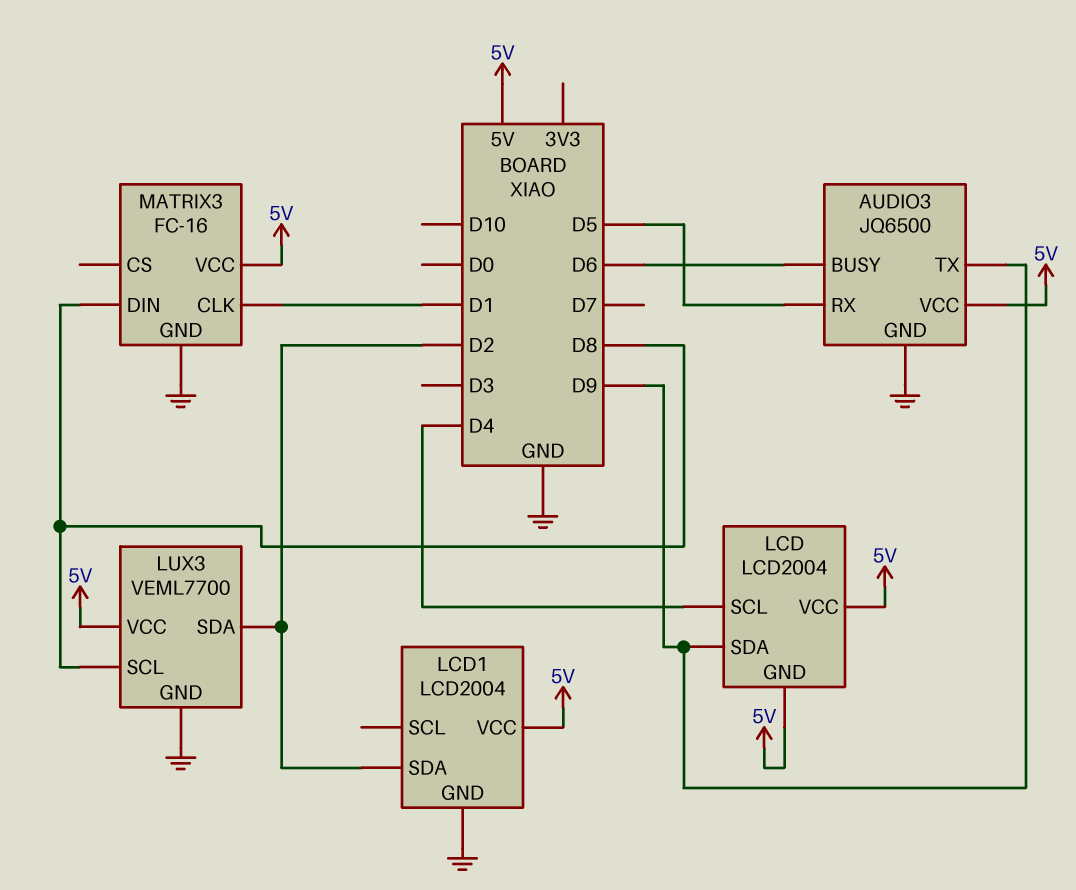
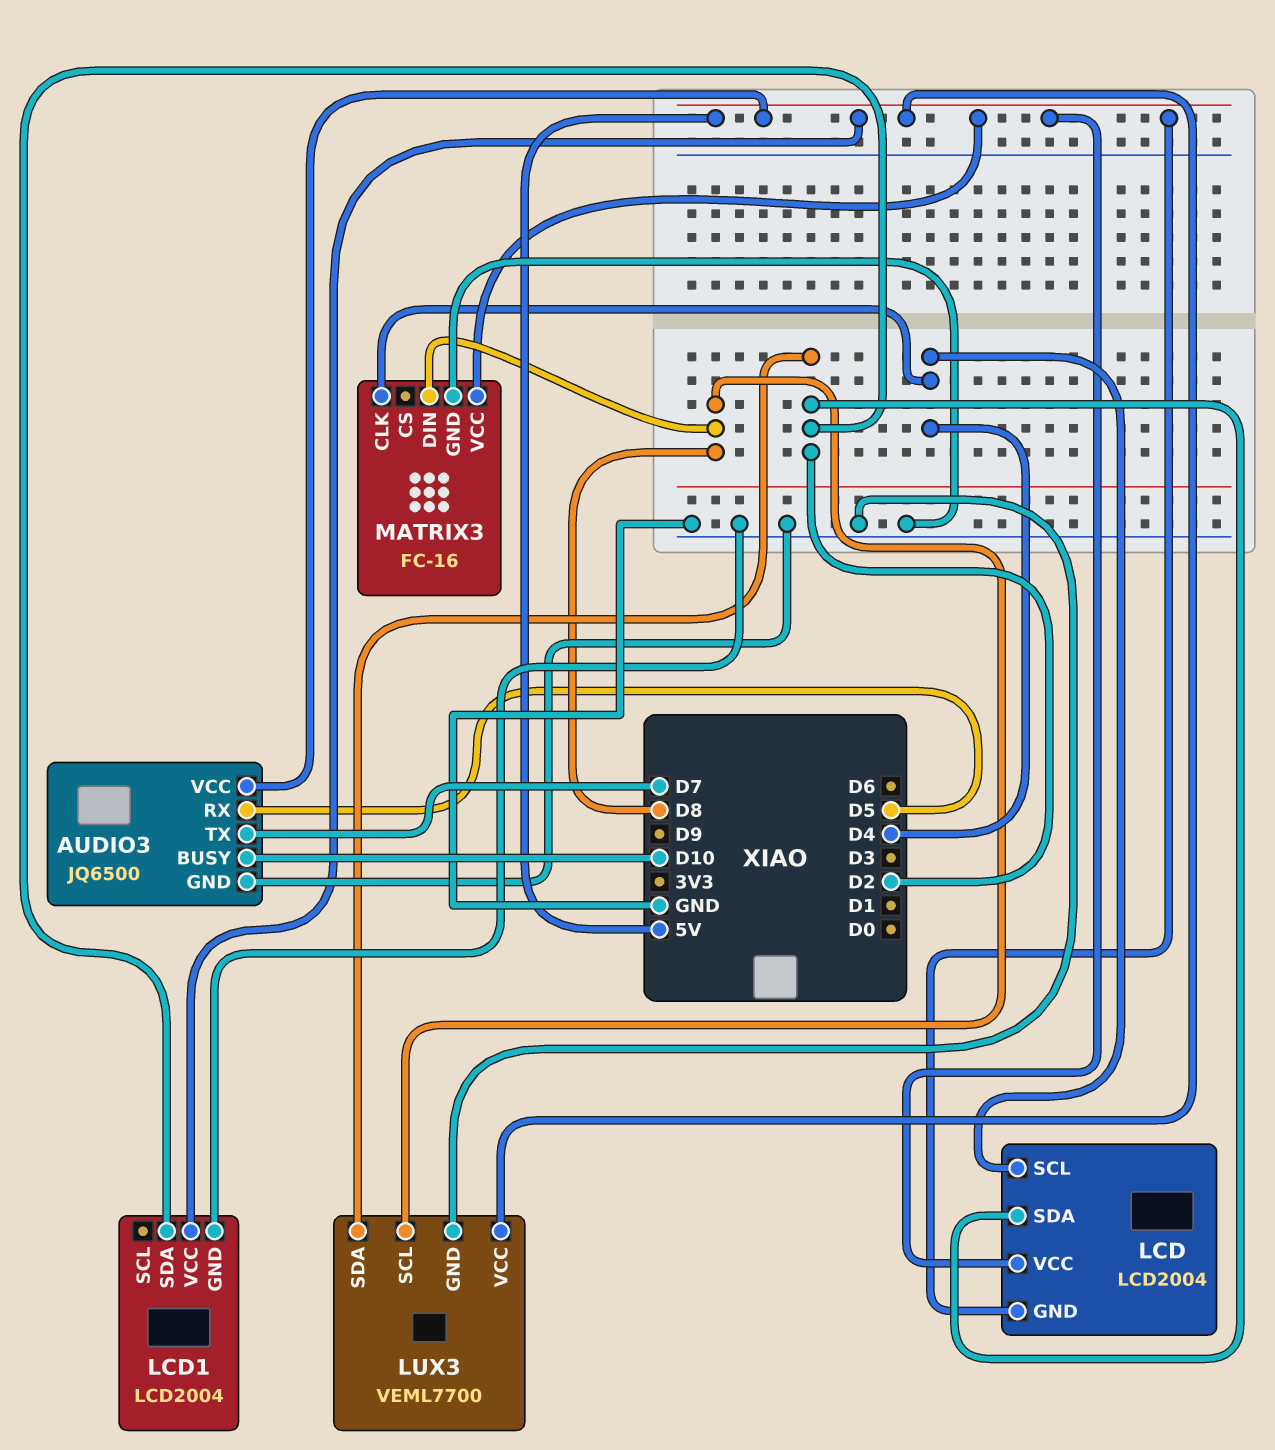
AUDIO3 pin BUSY: D6 -> D10
AUDIO3 pin TX: D9 -> D7
LCD pin SDA: D9 -> D2
MATRIX3 pin CLK: D1 -> D4

